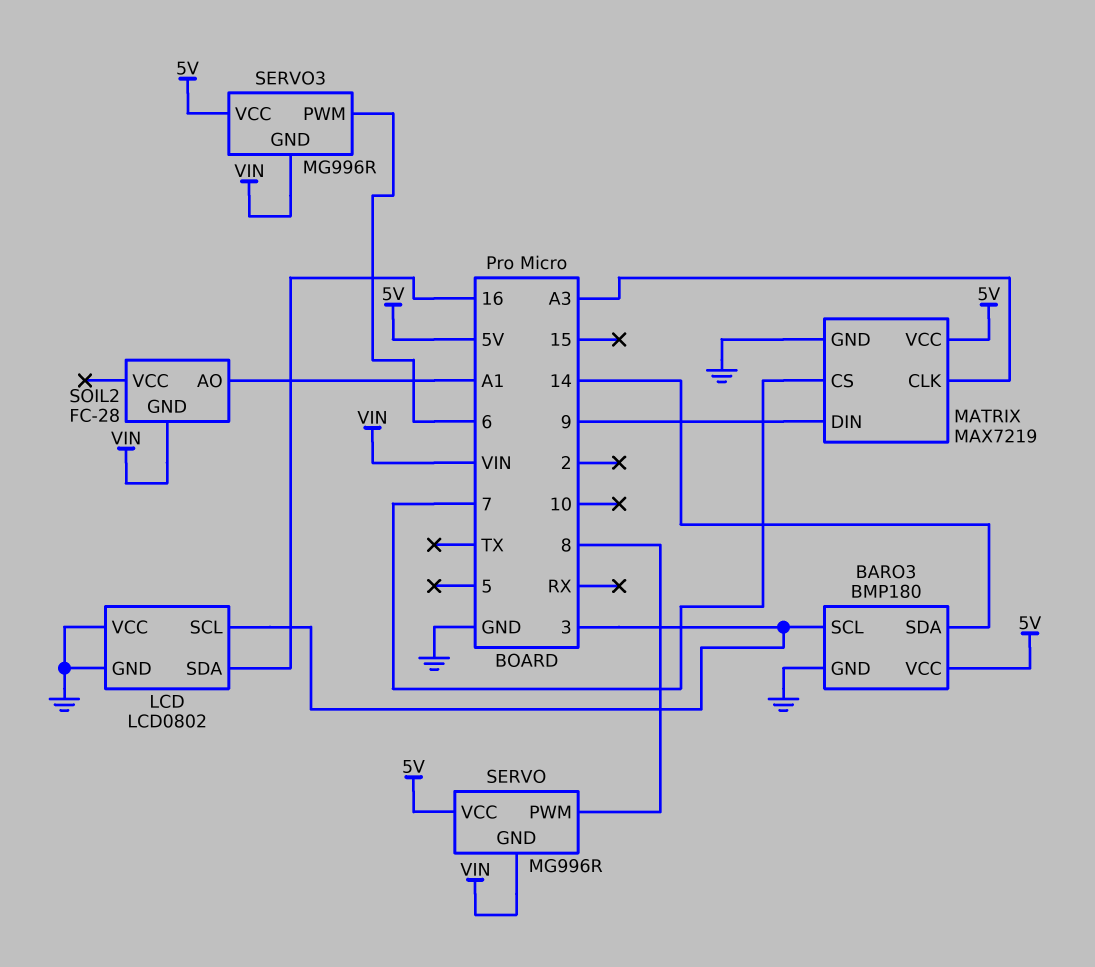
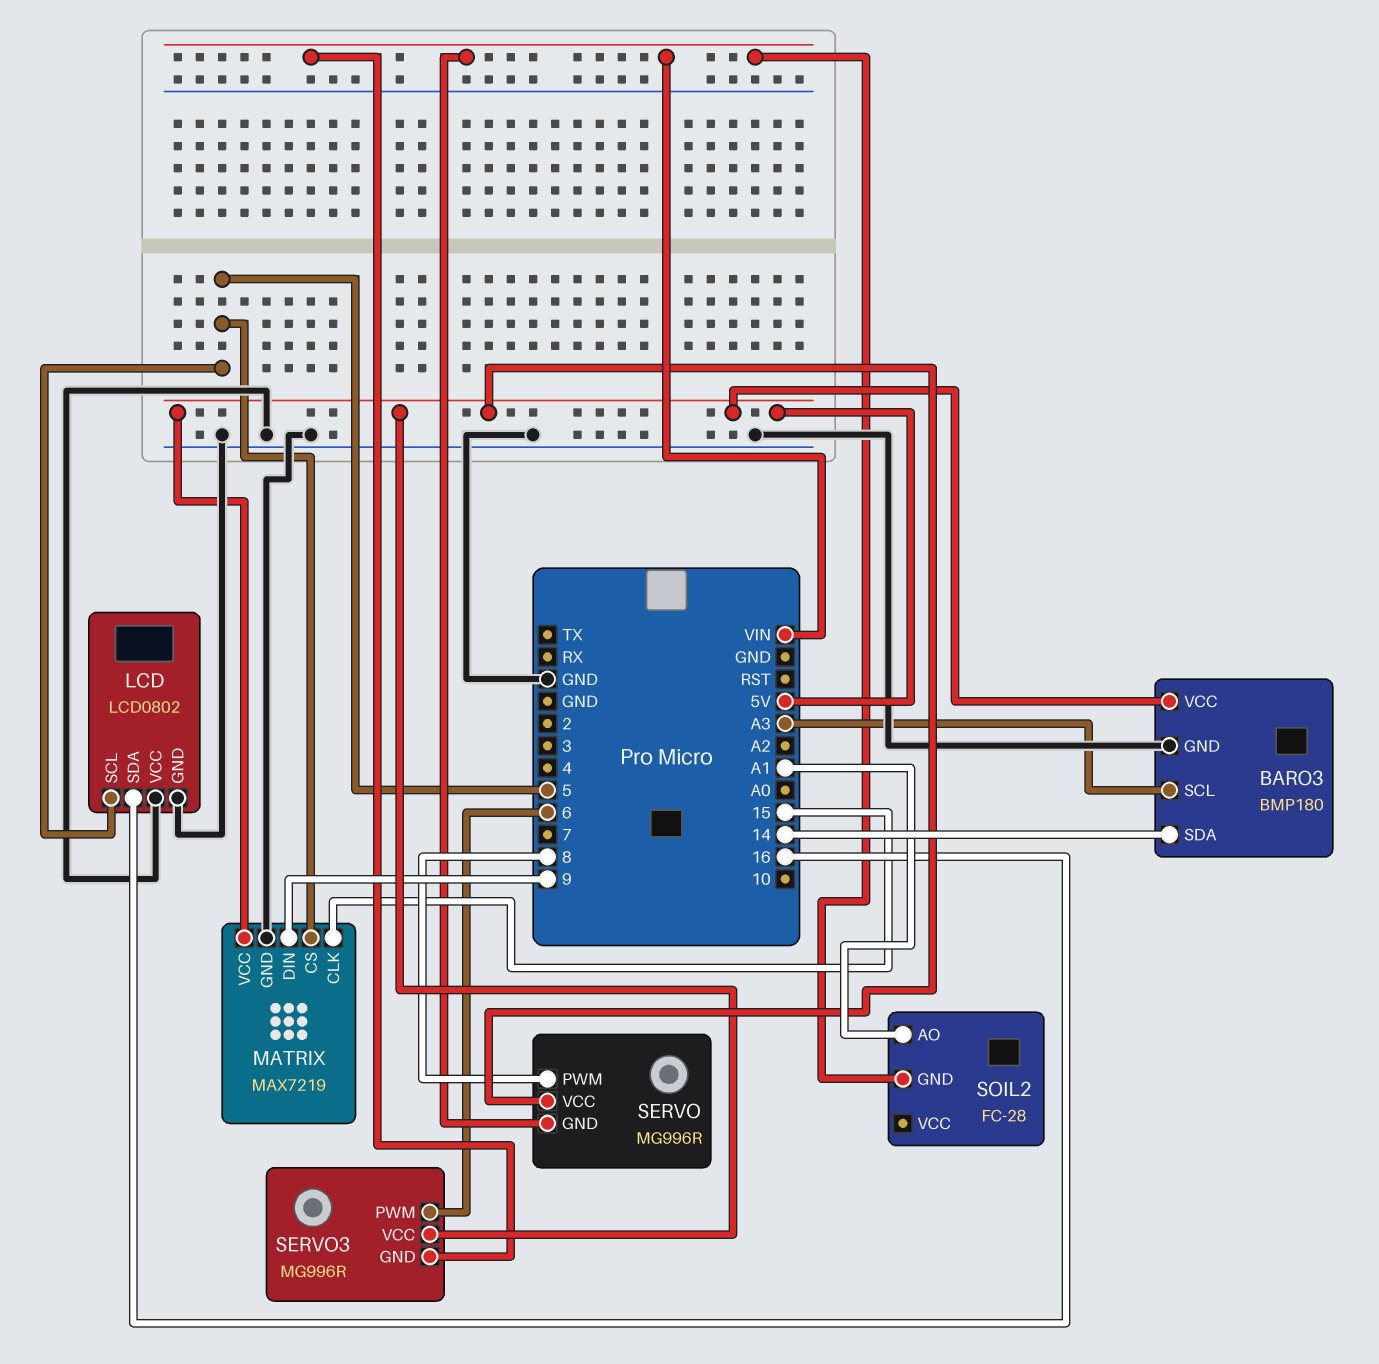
BARO3 pin SCL: 3 -> A3
LCD pin SCL: 3 -> 5
MATRIX pin CLK: A3 -> 15
MATRIX pin CS: 7 -> 5

